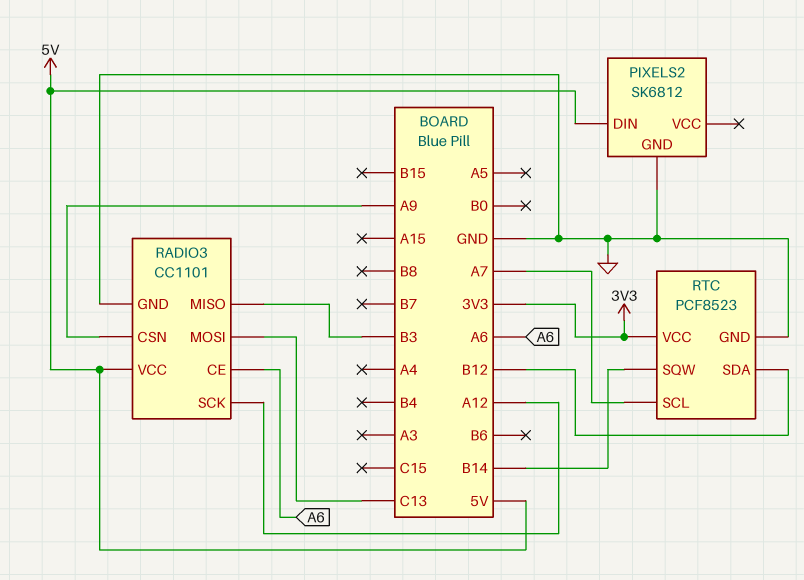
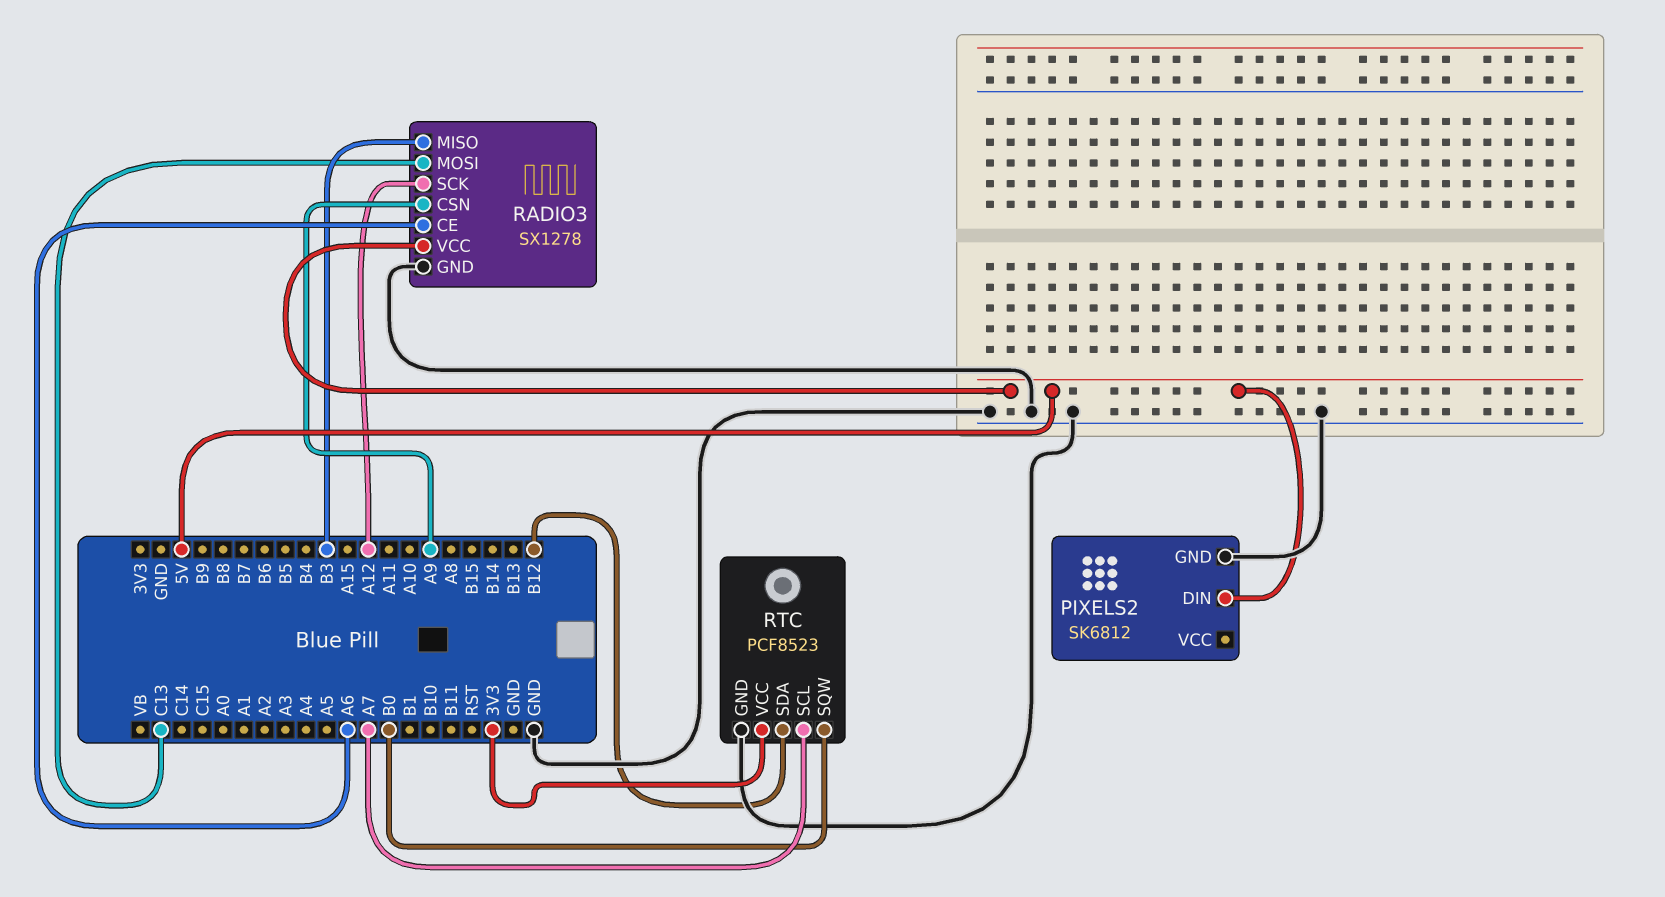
RADIO3: CC1101 -> SX1278
RTC pin SQW: B14 -> B0

